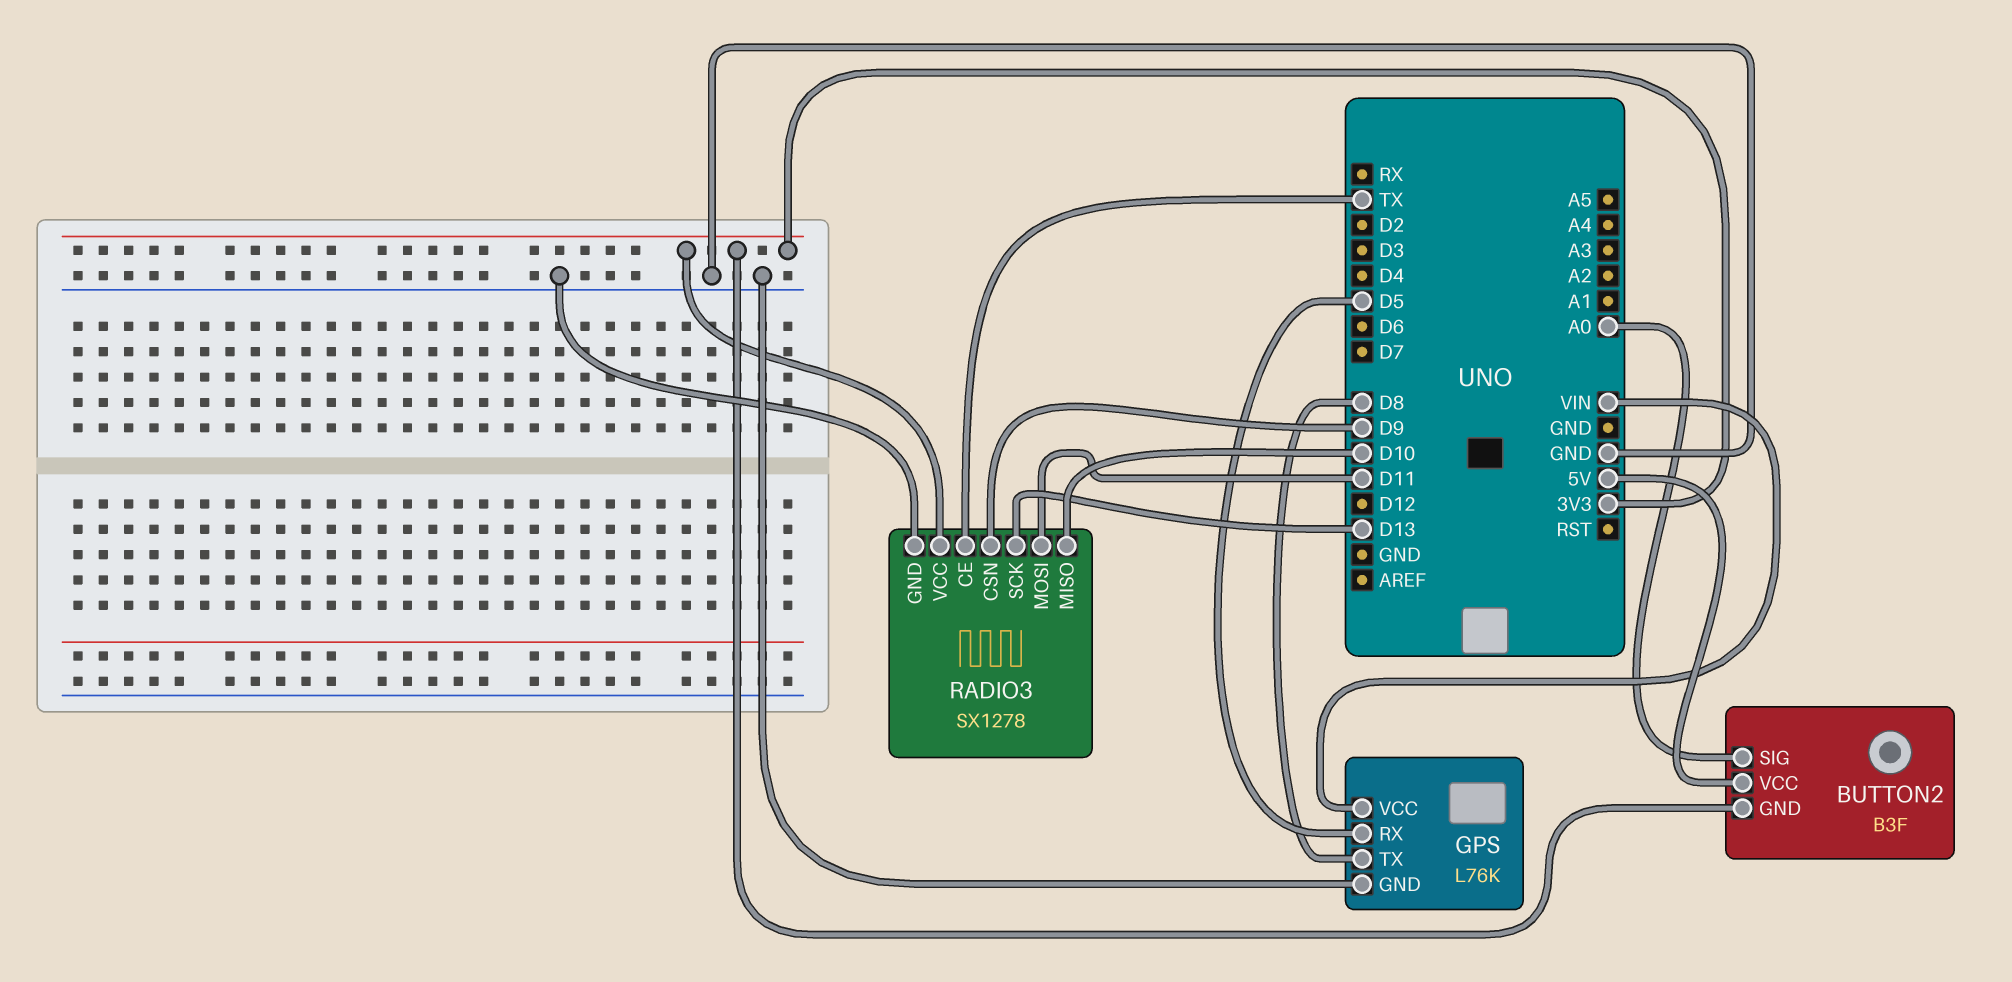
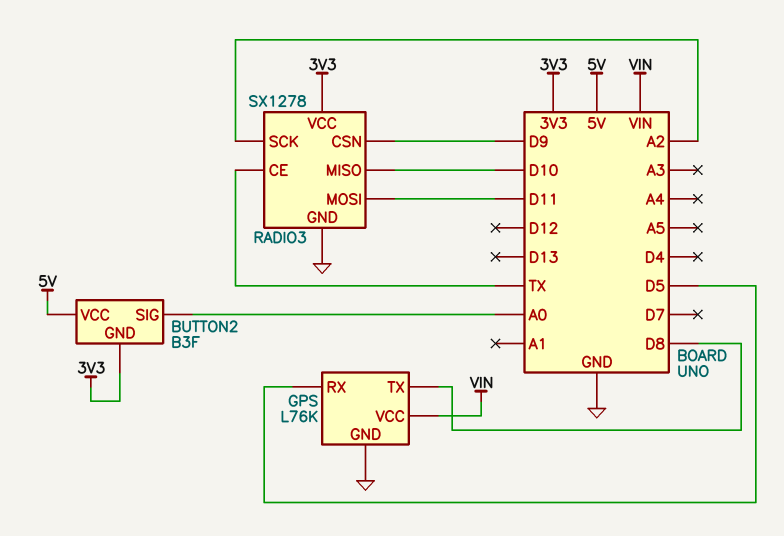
RADIO3 pin SCK: D13 -> A2

